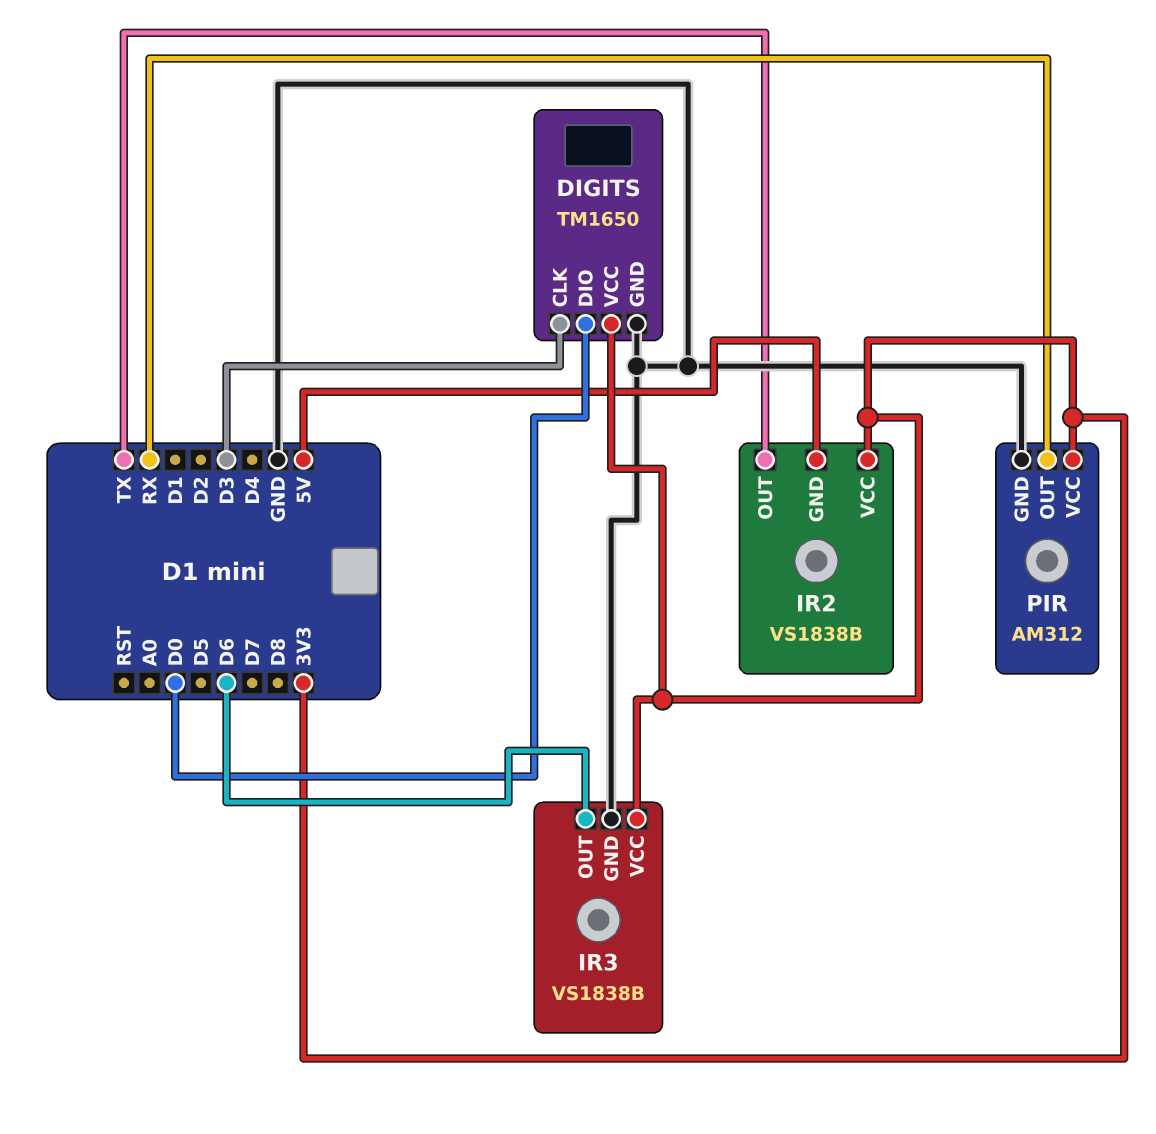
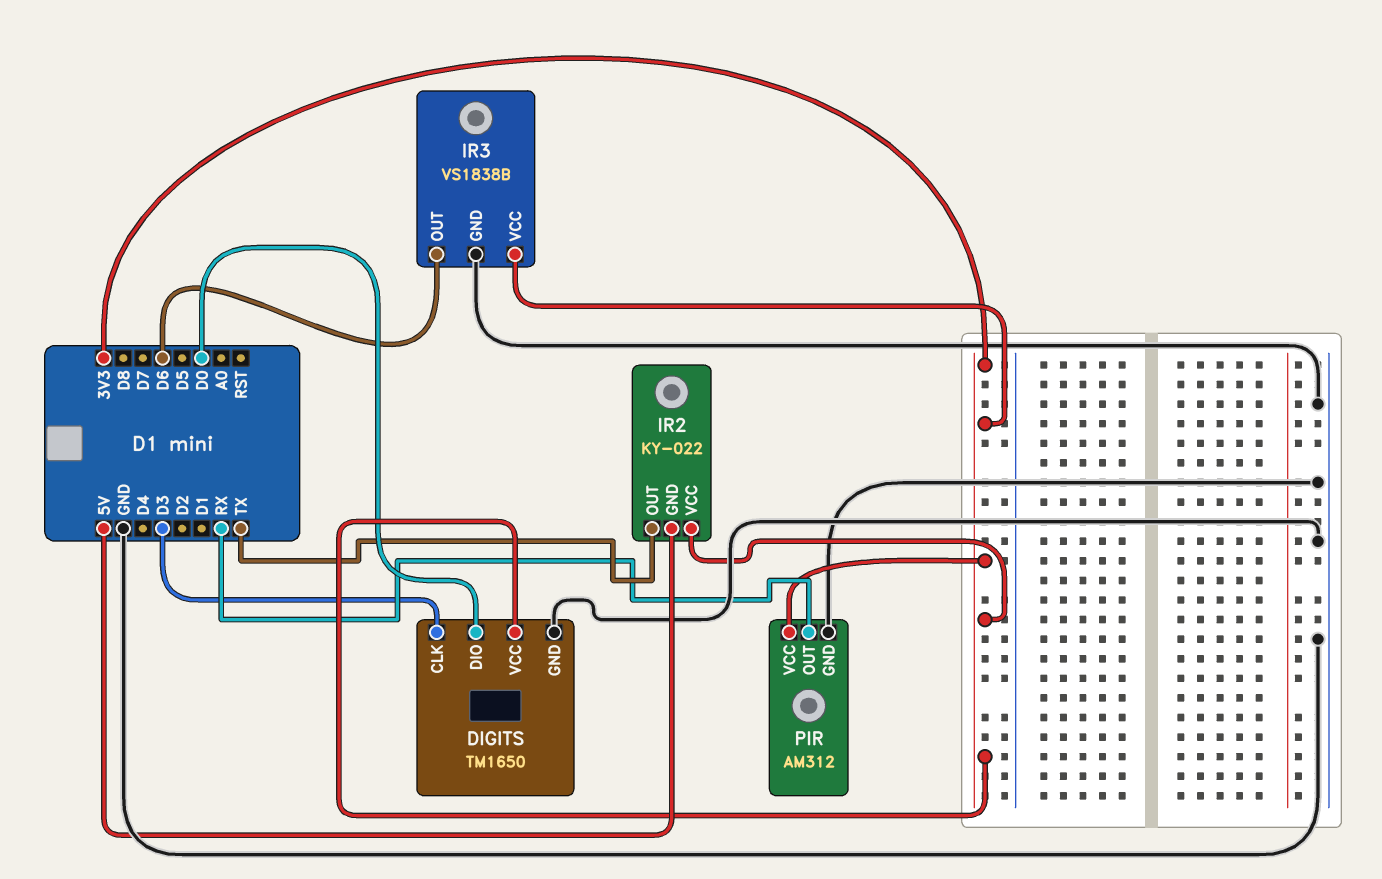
IR2: VS1838B -> KY-022

